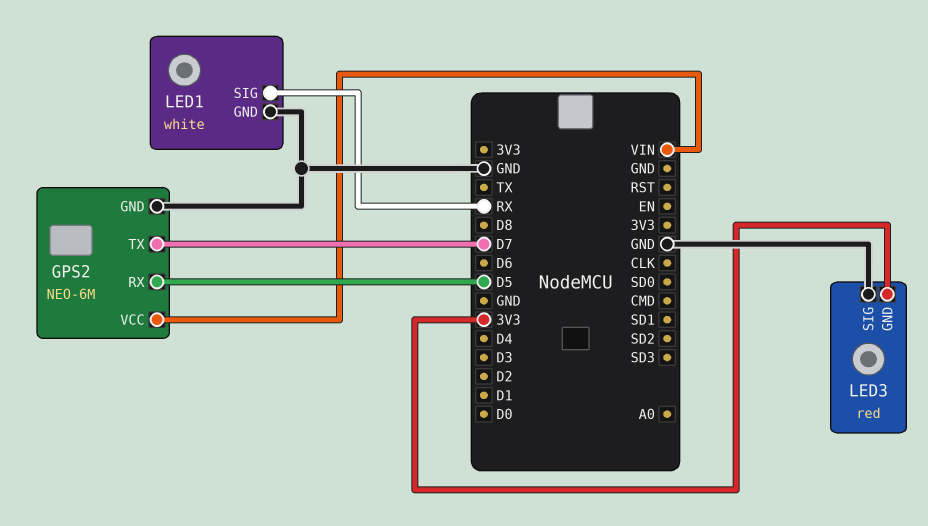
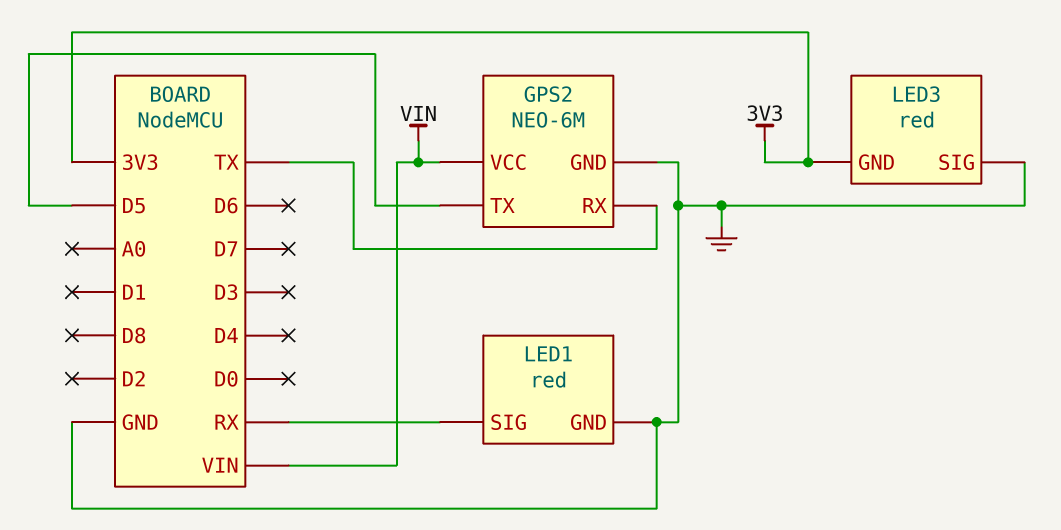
GPS2 pin RX: D5 -> TX
GPS2 pin TX: D7 -> D5
LED1: white -> red

